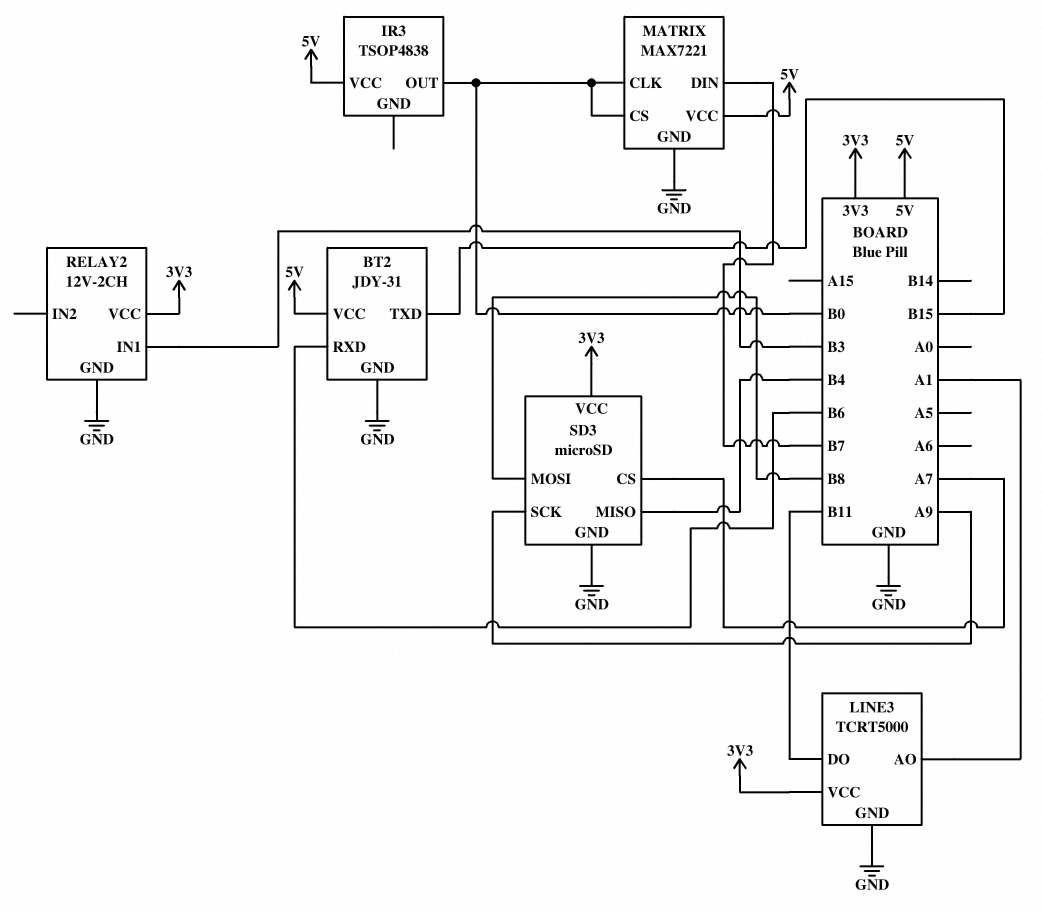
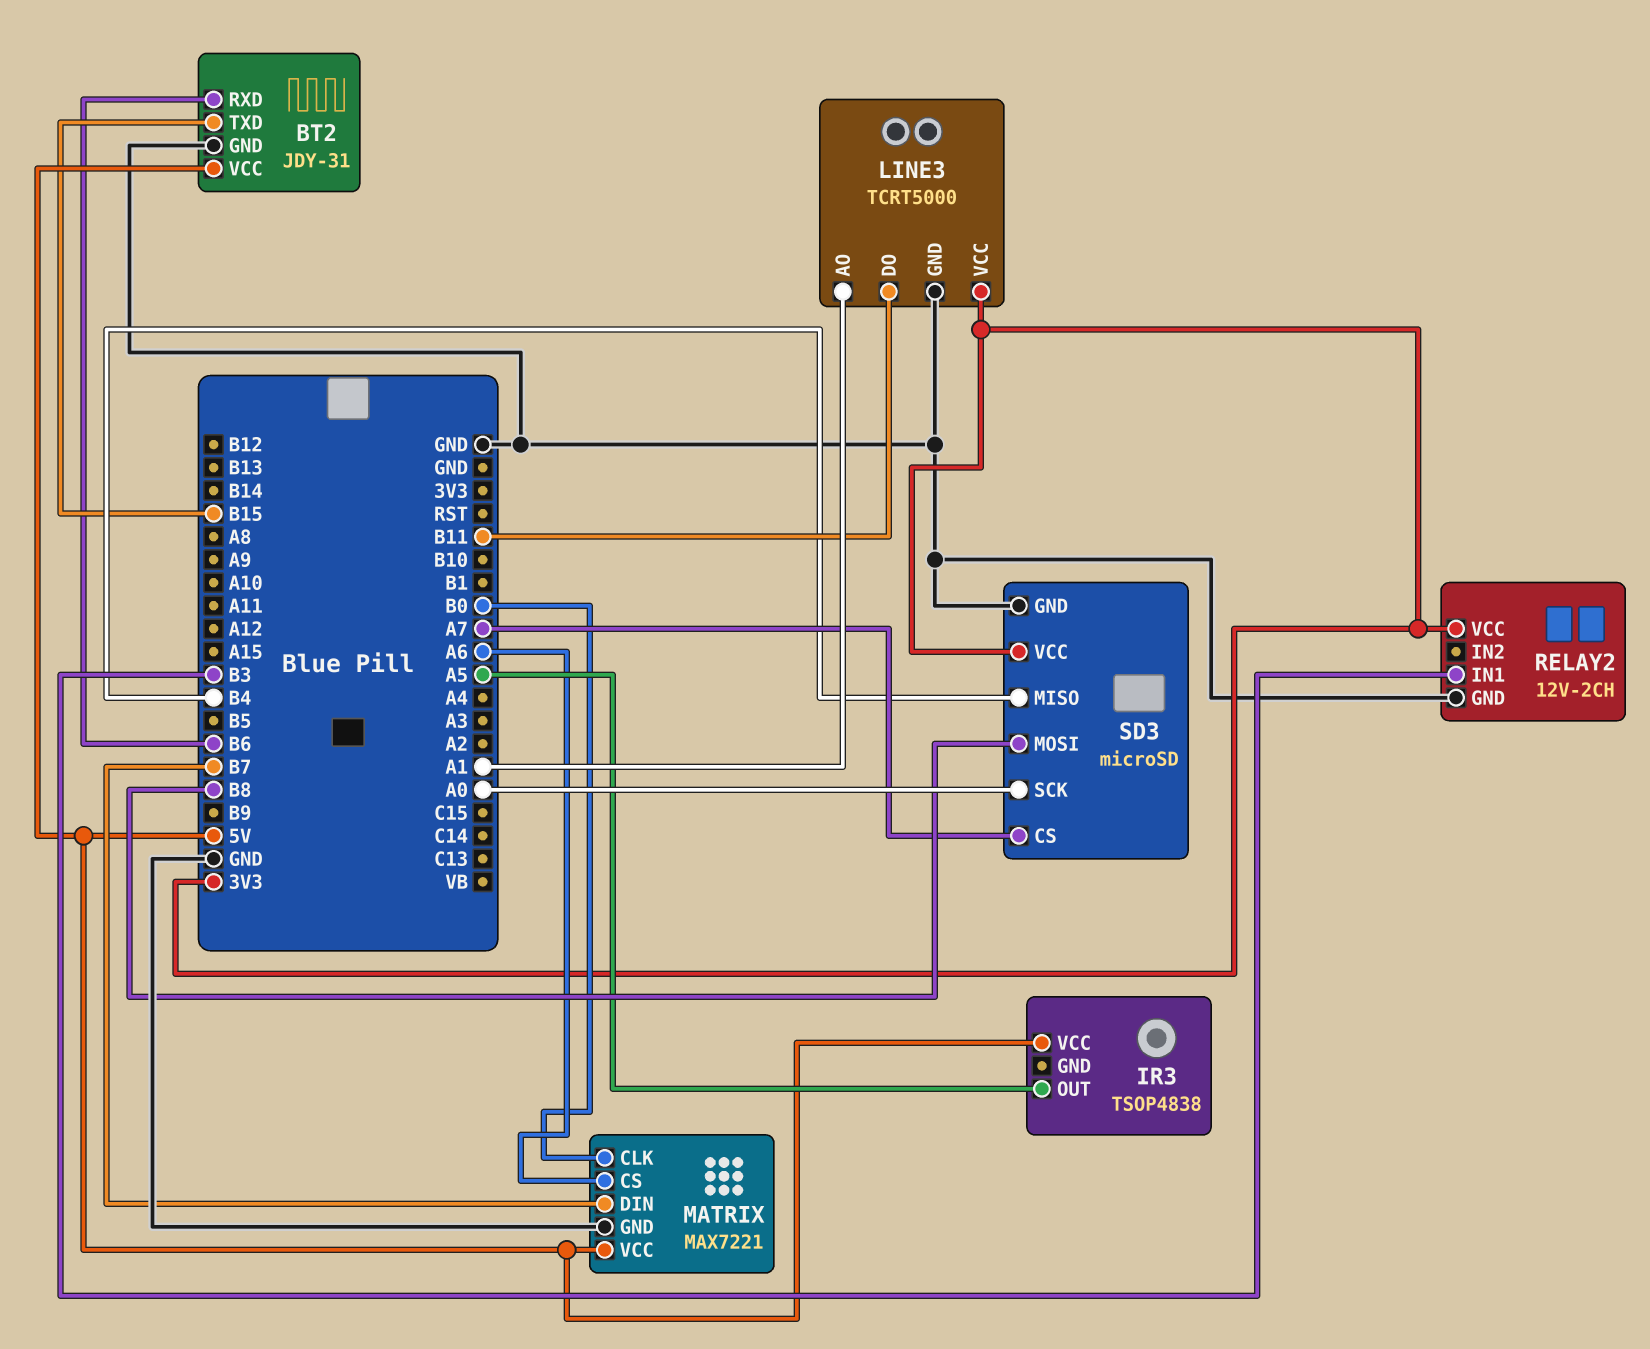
IR3 pin OUT: B0 -> A5
MATRIX pin CS: B0 -> A6
SD3 pin SCK: A9 -> A0

